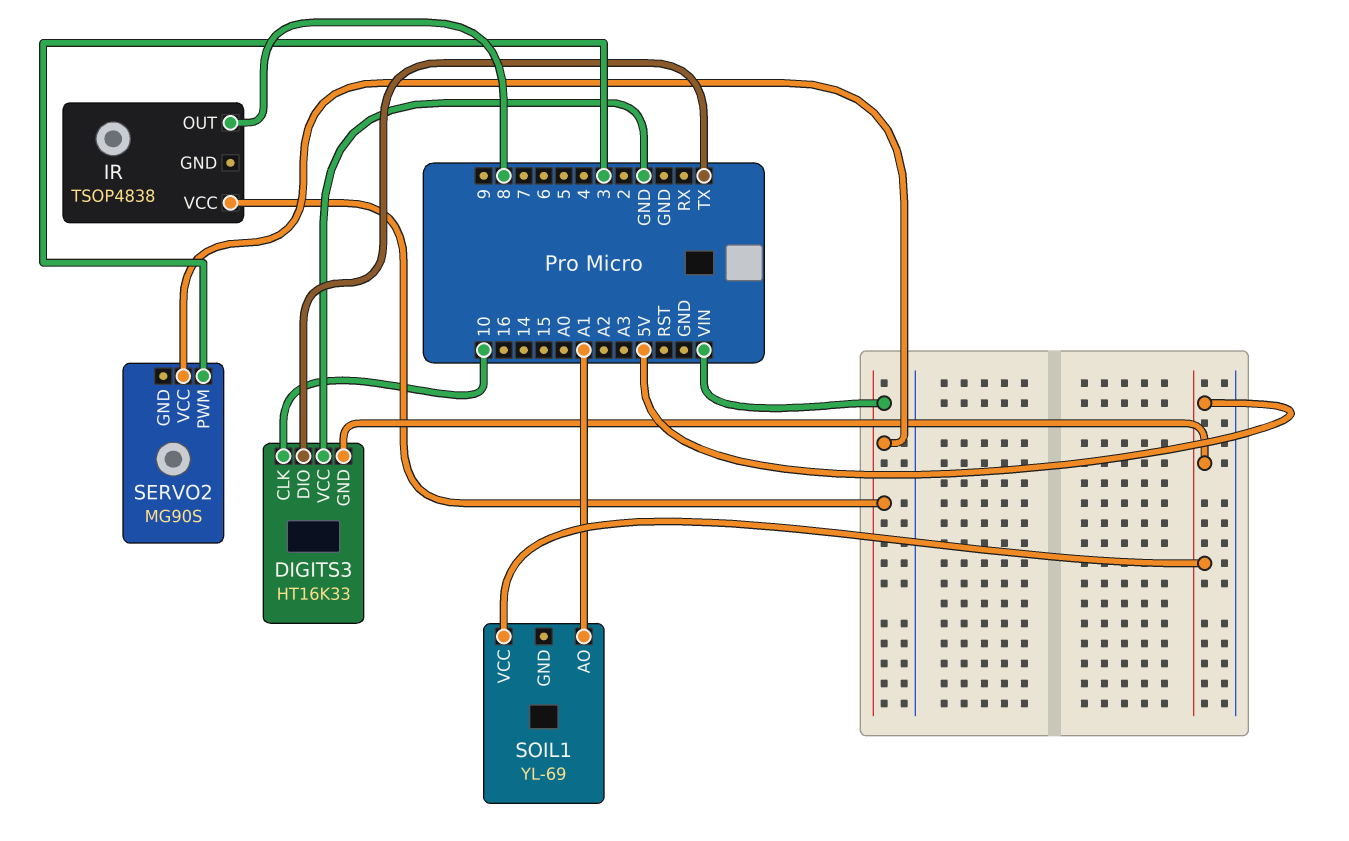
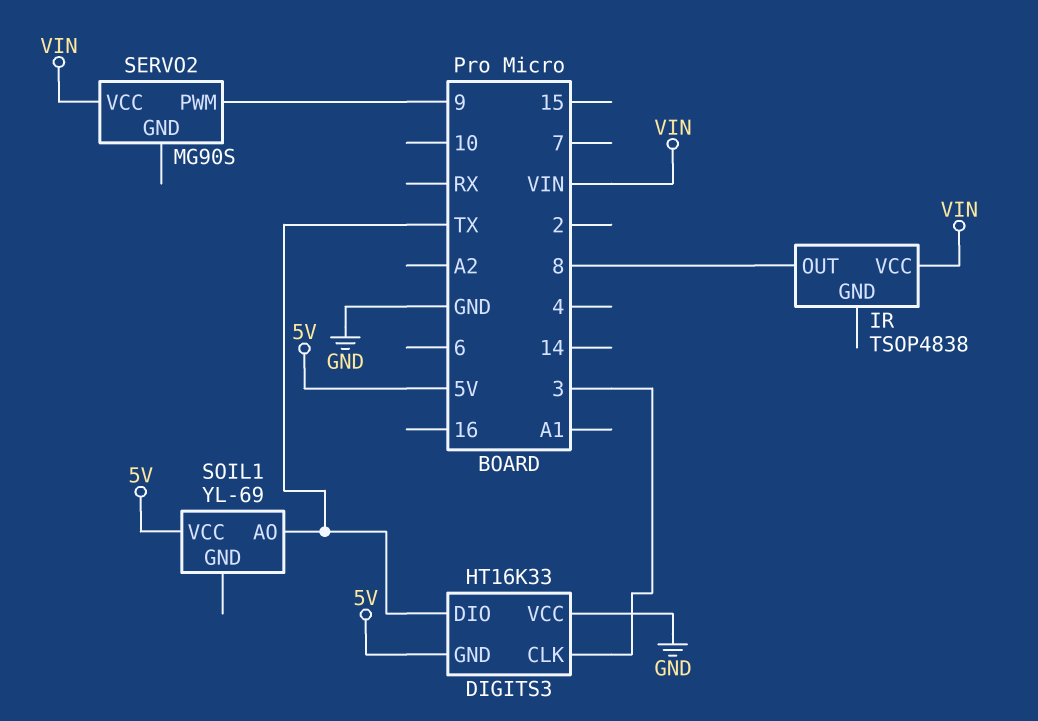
DIGITS3 pin CLK: 10 -> 3
SERVO2 pin PWM: 3 -> 9
SOIL1 pin AO: A1 -> TX

